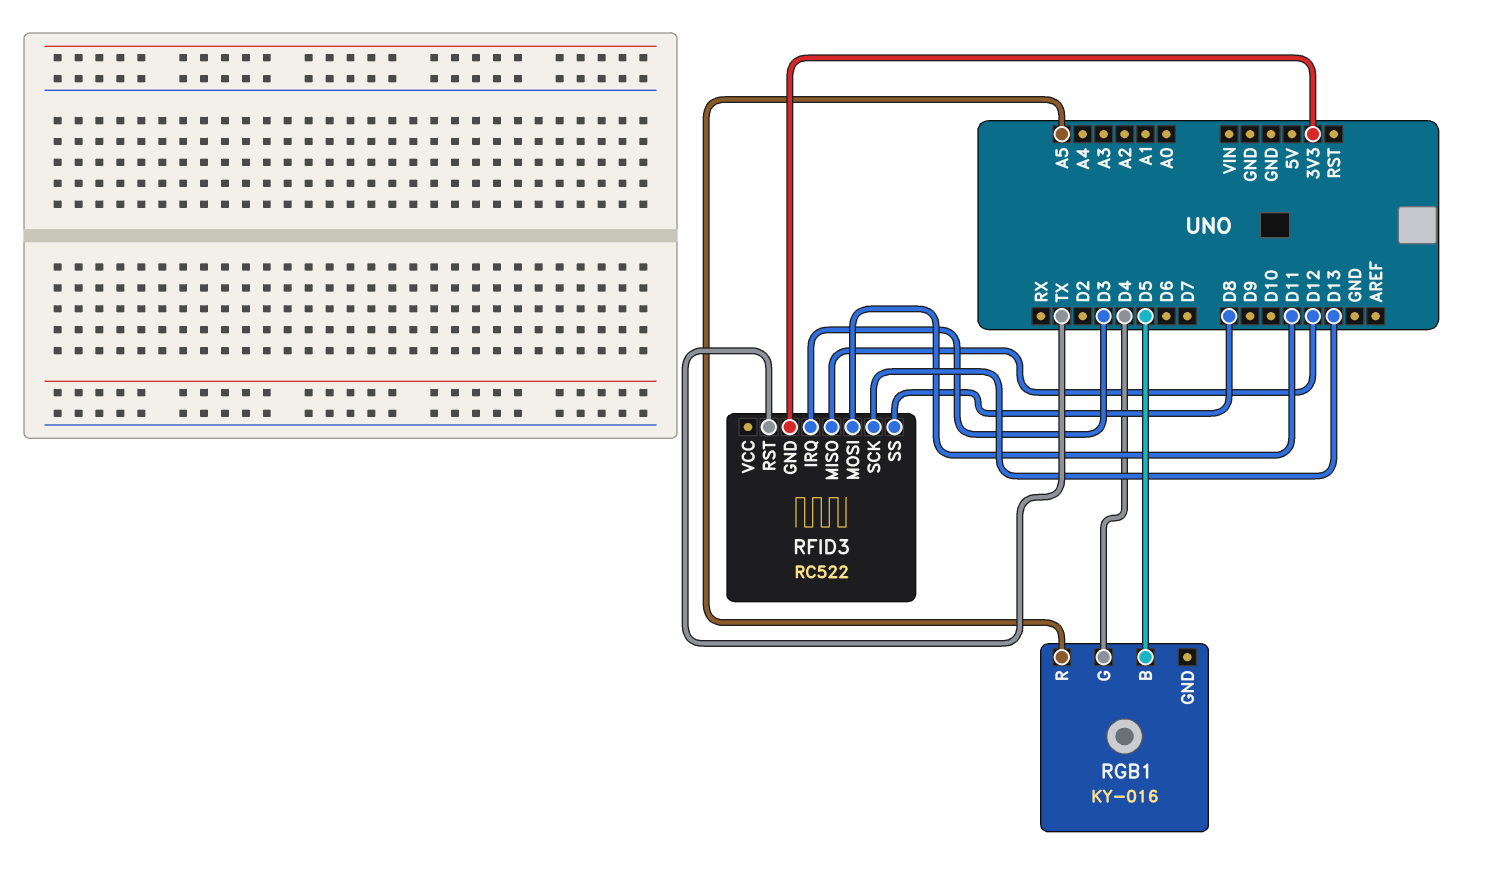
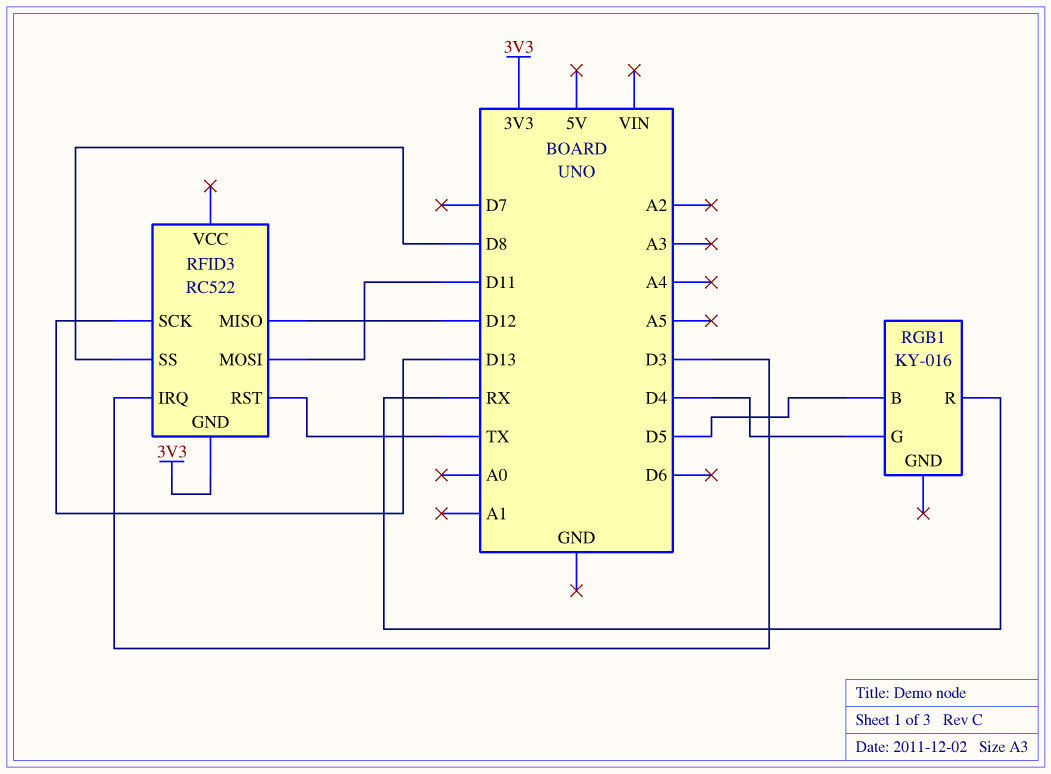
RGB1 pin R: A5 -> RX

